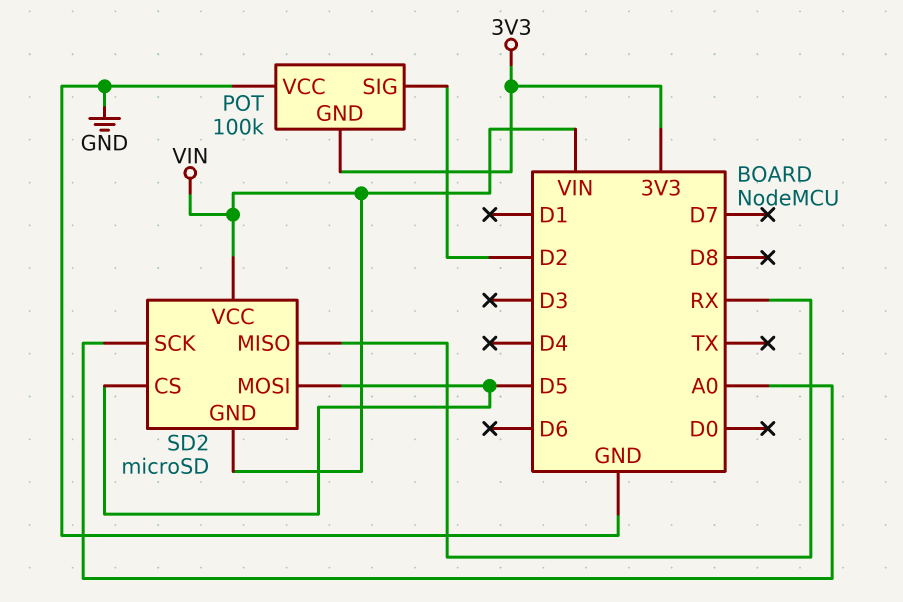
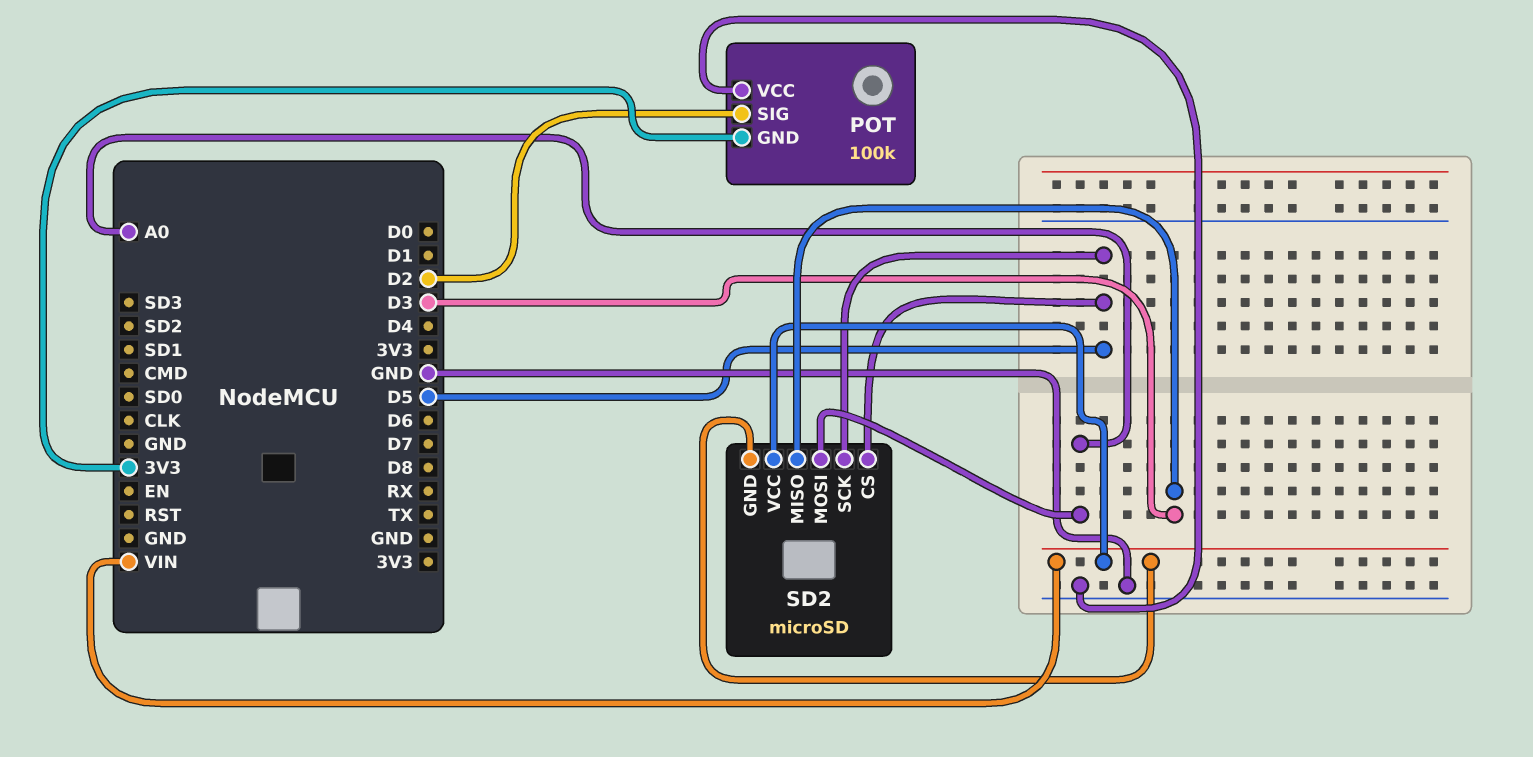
SD2 pin MISO: RX -> D3
SD2 pin MOSI: D5 -> A0
SD2 pin SCK: A0 -> D5

